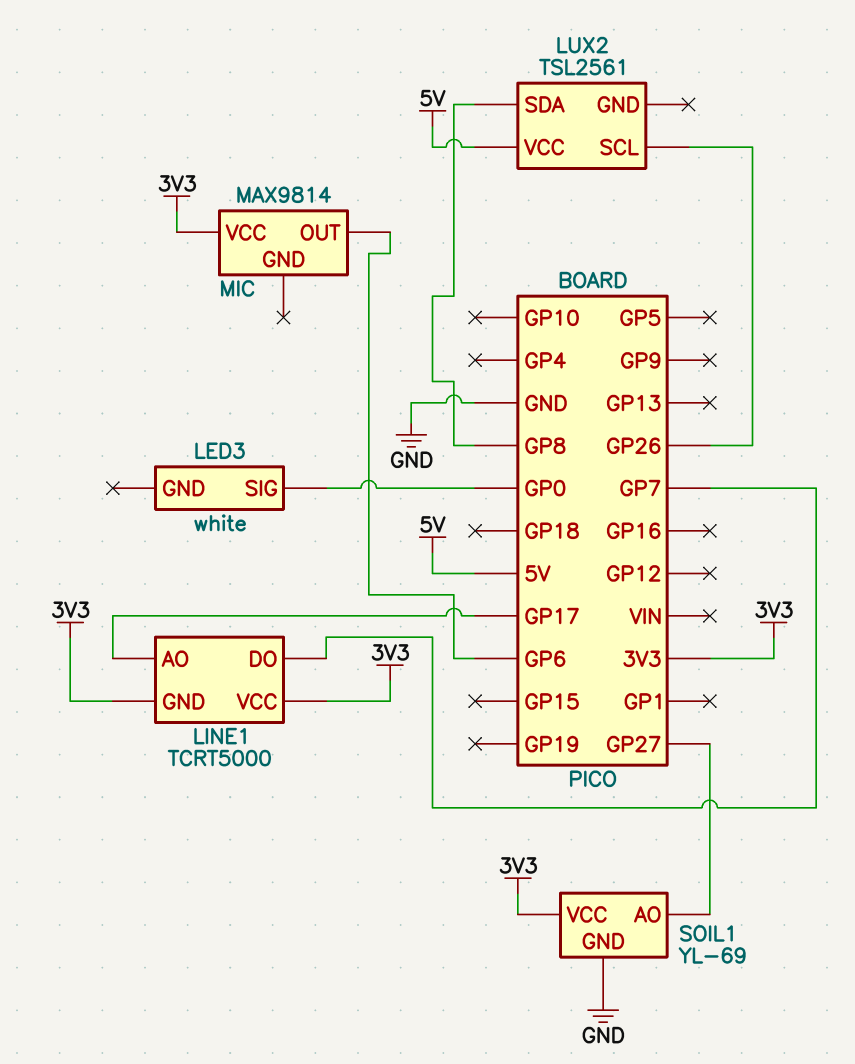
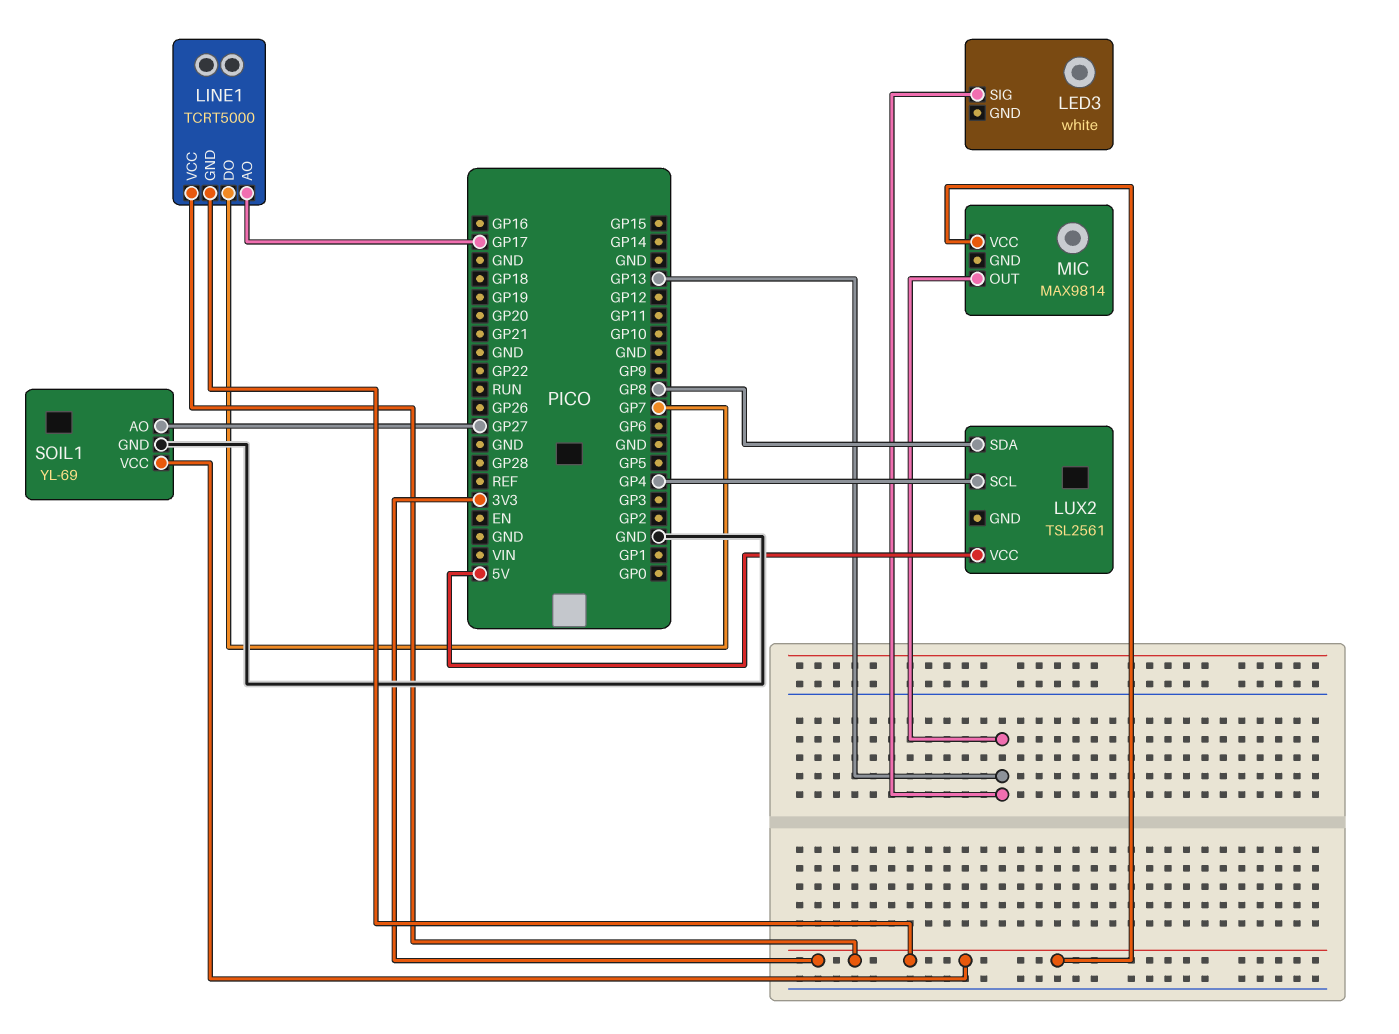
LED3 pin SIG: GP0 -> GP13
LUX2 pin SCL: GP26 -> GP4
MIC pin OUT: GP6 -> GP13

